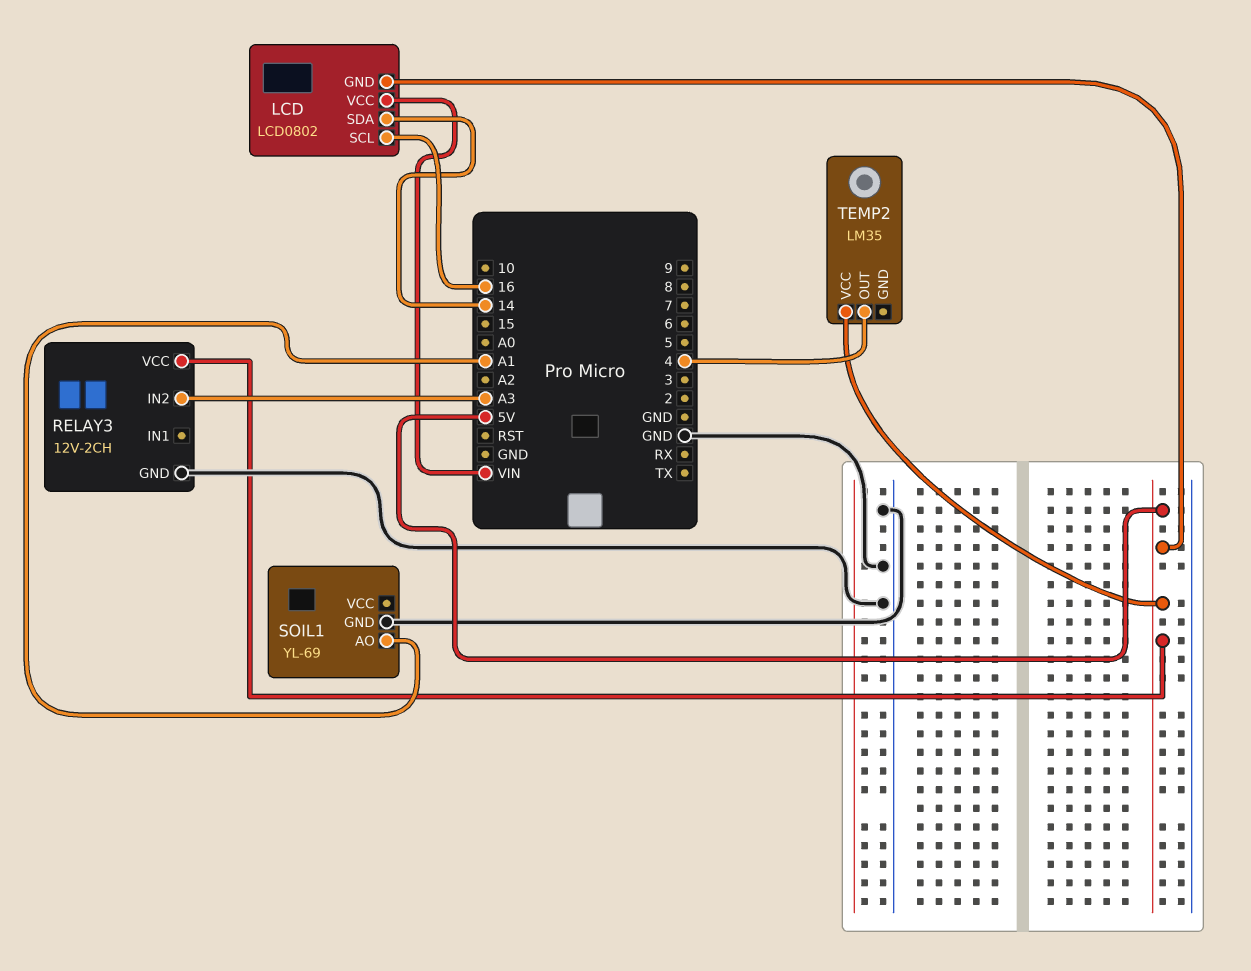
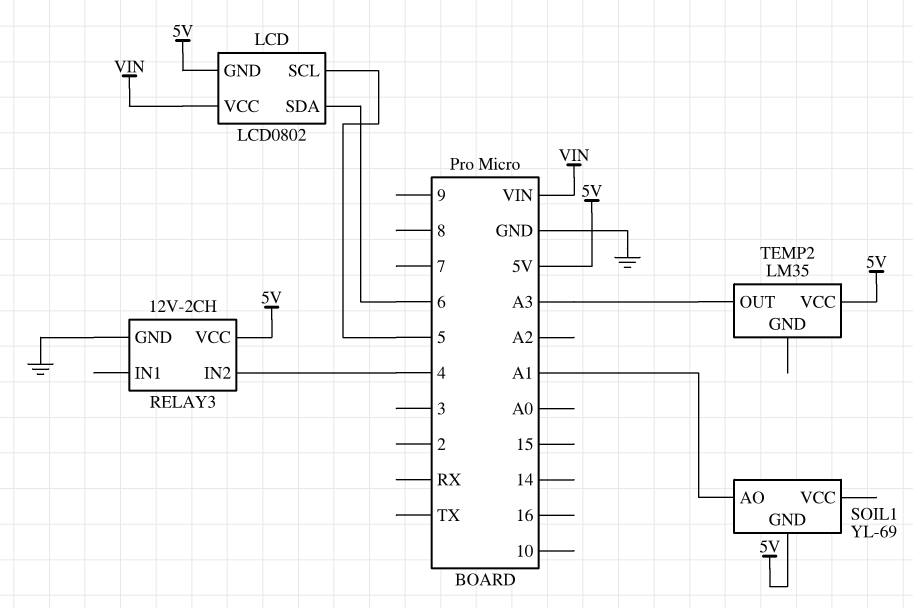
LCD pin SCL: 16 -> 5
LCD pin SDA: 14 -> 6
RELAY3 pin IN2: A3 -> 4
SOIL1 pin GND: GND -> 5V
TEMP2 pin OUT: 4 -> A3

